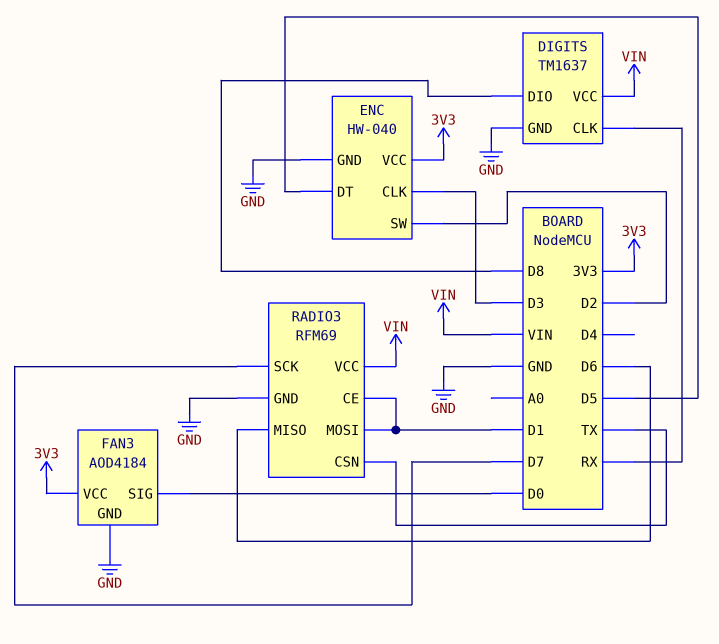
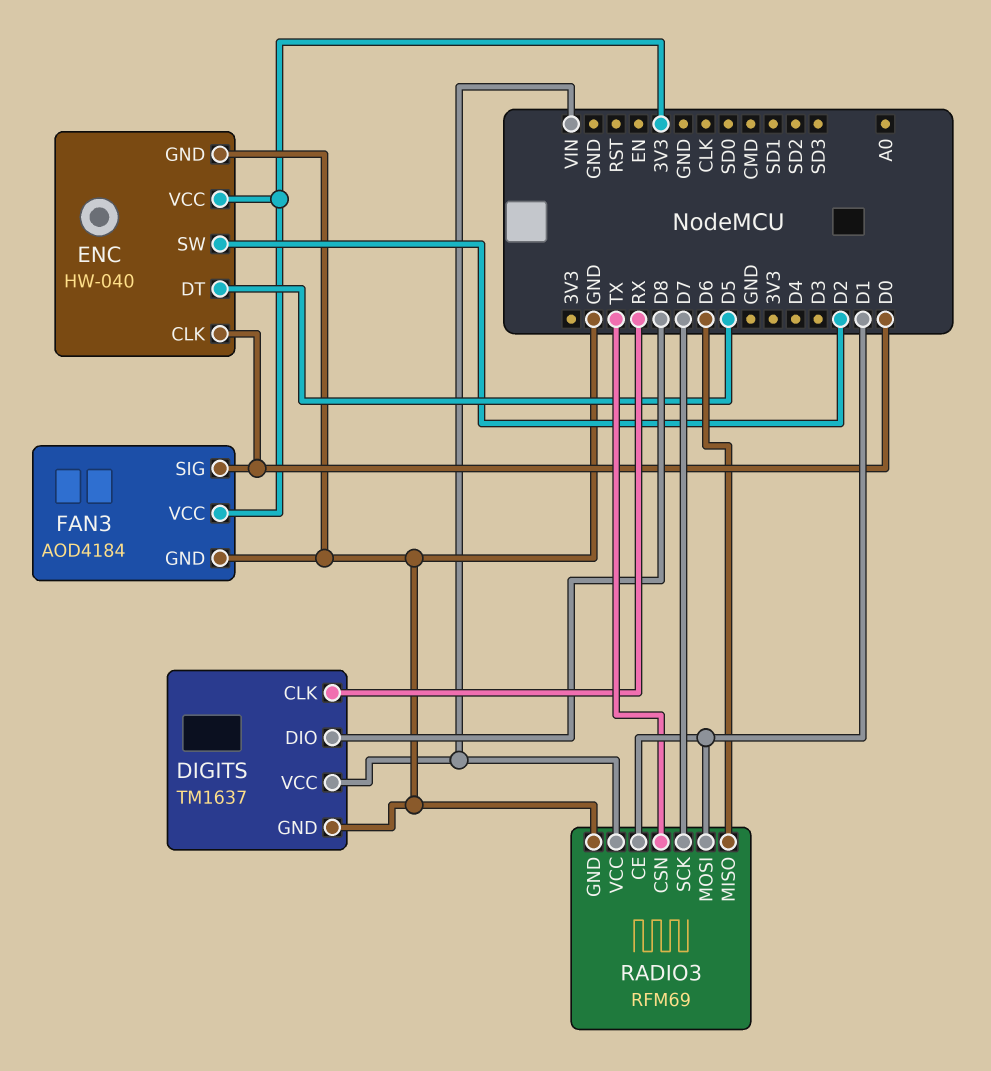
ENC pin CLK: D3 -> D0

